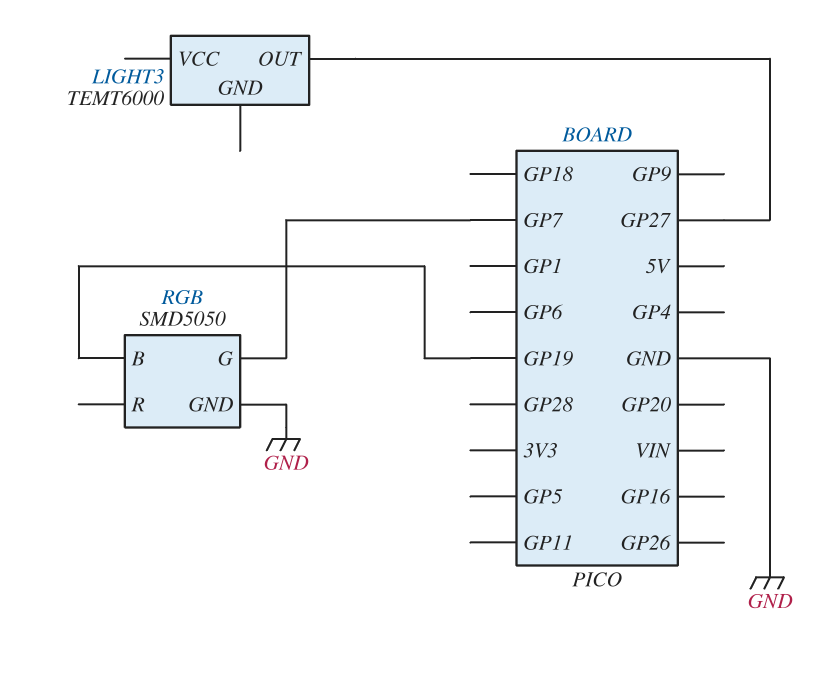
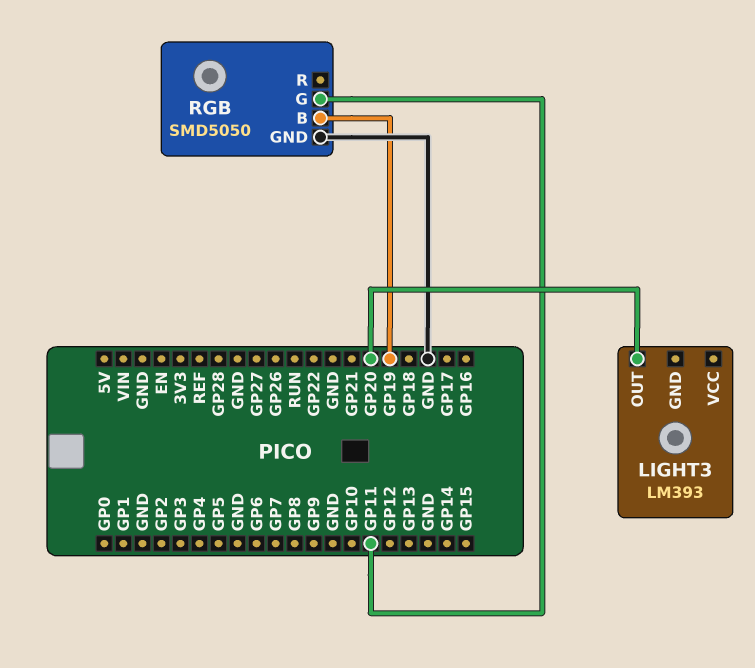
LIGHT3: TEMT6000 -> LM393
LIGHT3 pin OUT: GP27 -> GP20
RGB pin G: GP7 -> GP11

